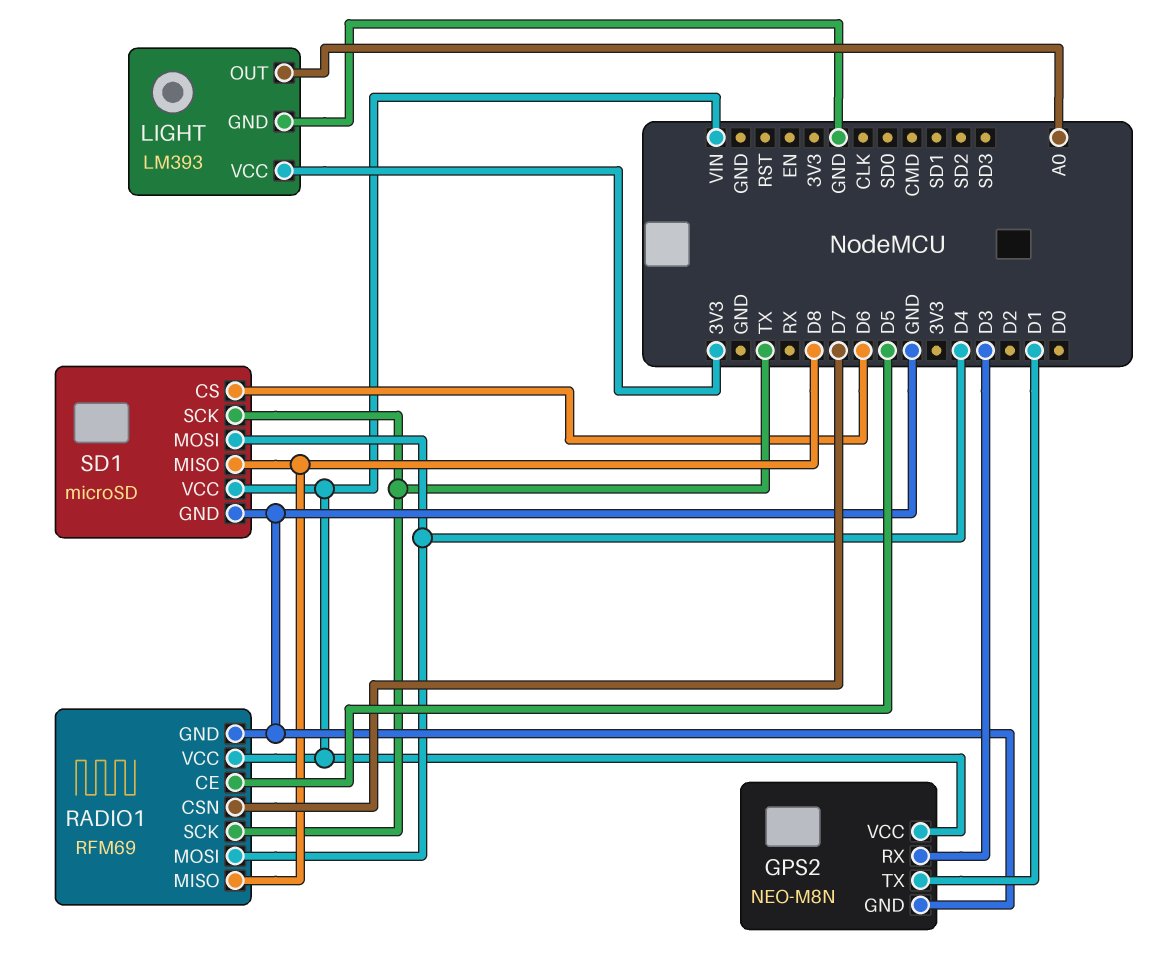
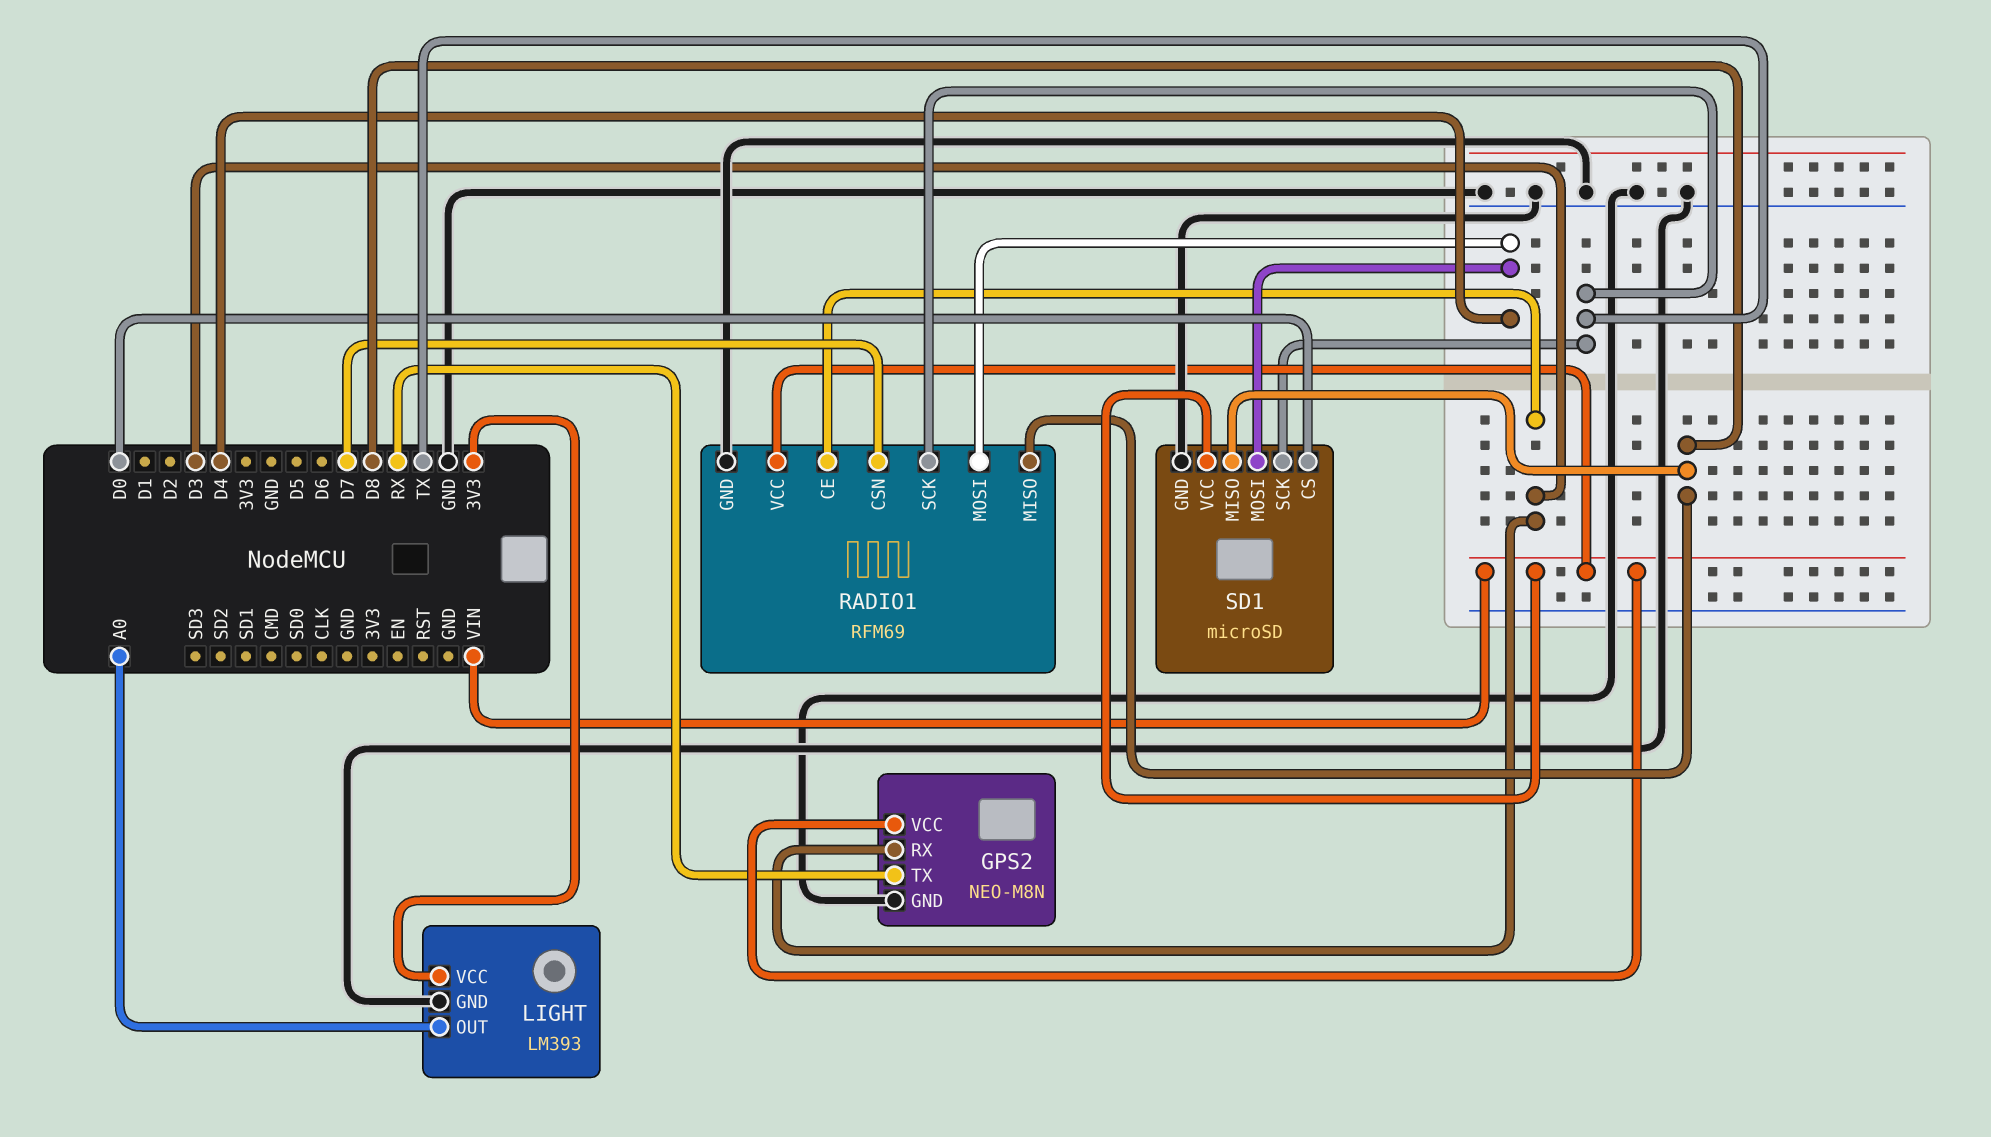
GPS2 pin TX: D1 -> RX
RADIO1 pin CE: D5 -> D3
SD1 pin CS: D6 -> D0

